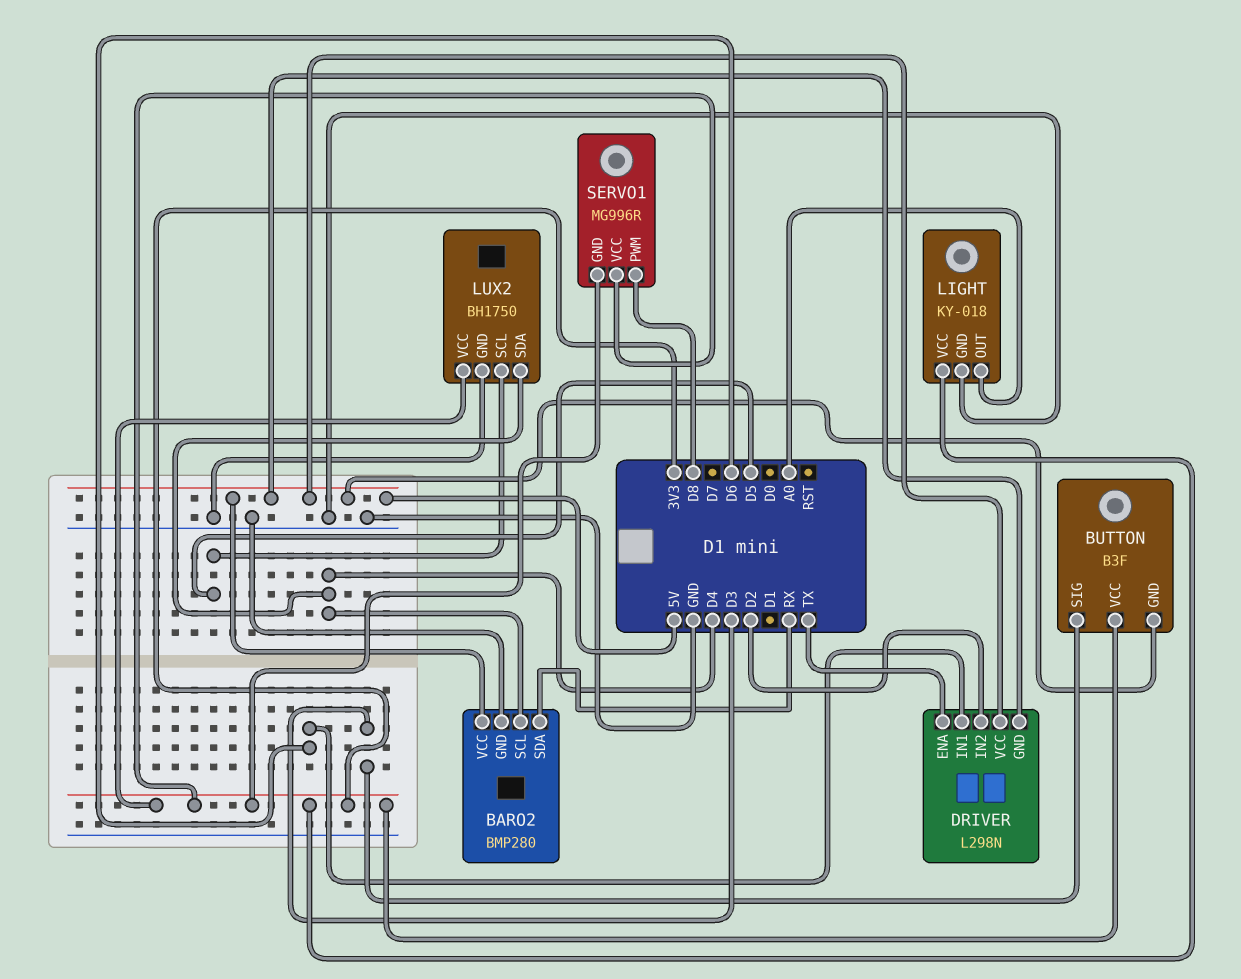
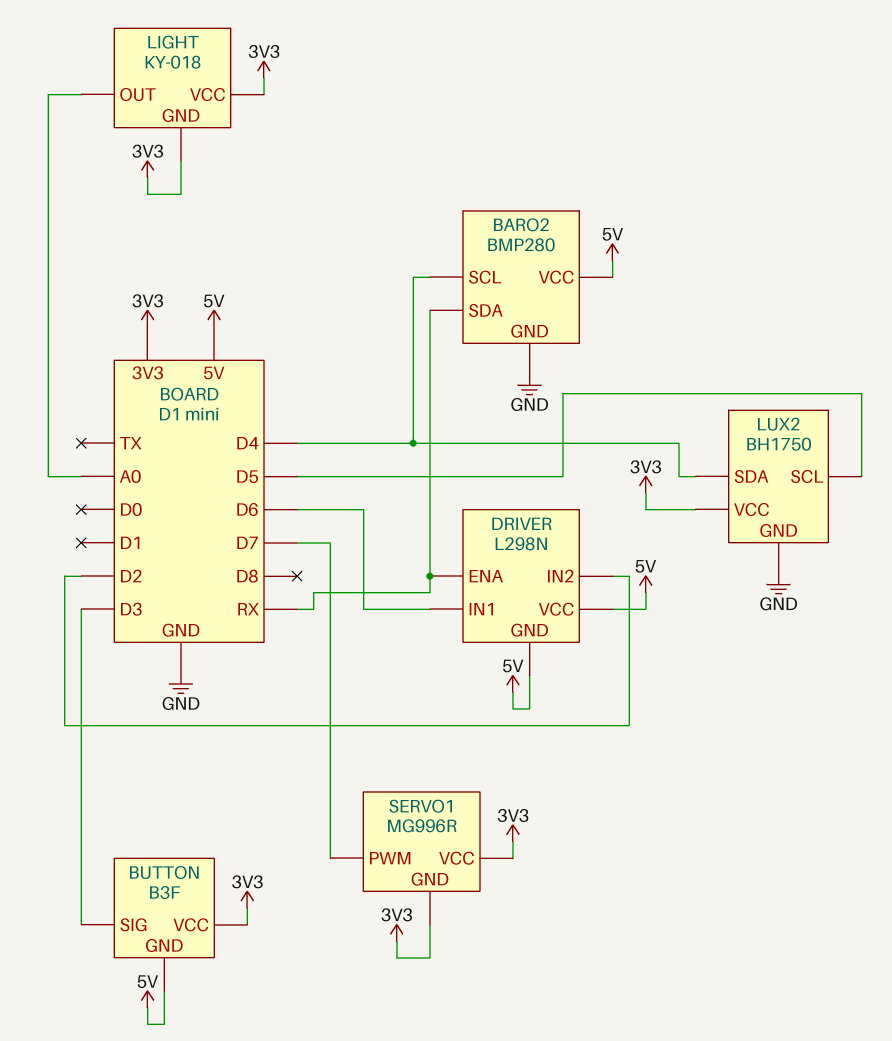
DRIVER pin ENA: TX -> RX
LIGHT pin GND: GND -> 3V3
SERVO1 pin PWM: D8 -> D7

